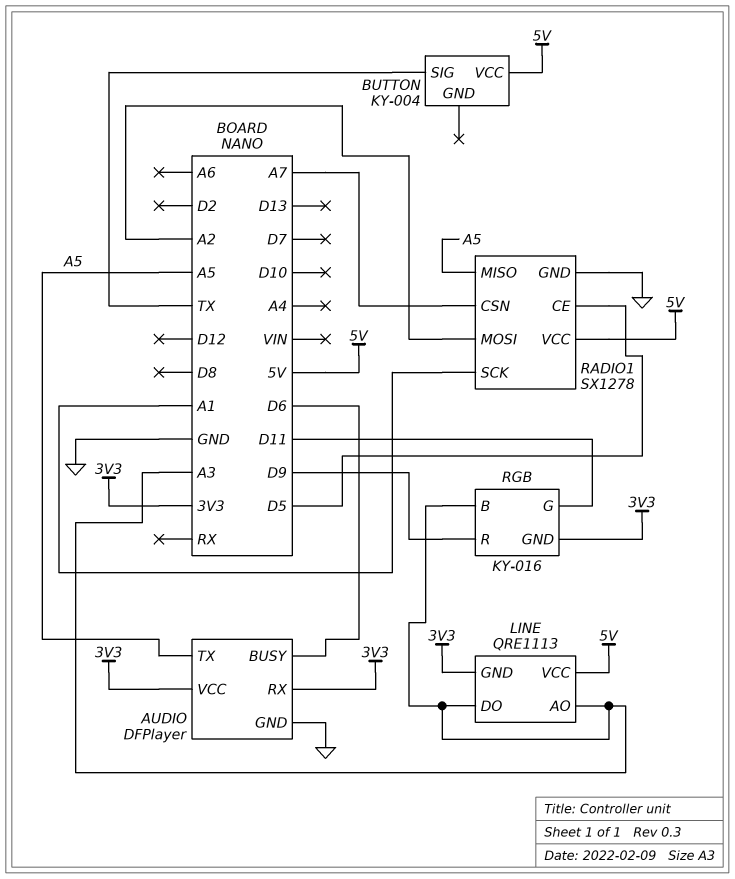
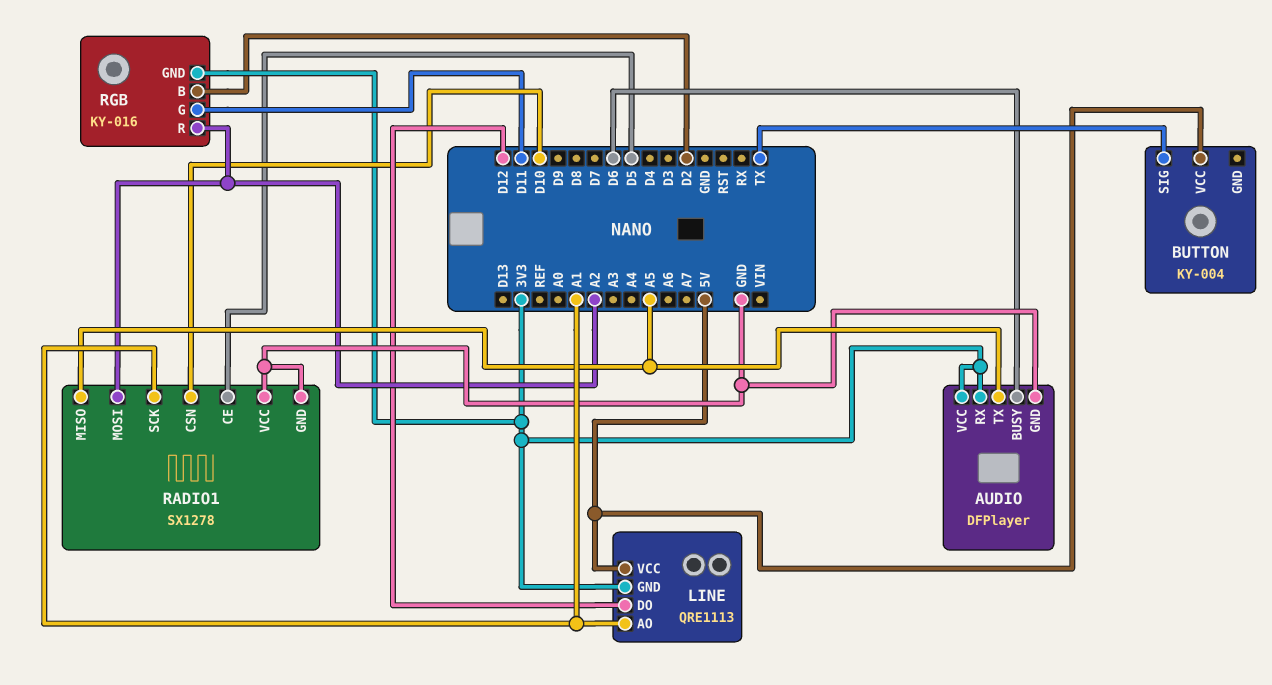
LINE pin AO: A3 -> A1
LINE pin DO: A3 -> D12
RADIO1 pin CSN: A7 -> D10
RADIO1 pin VCC: 5V -> GND
RGB pin B: A3 -> D2
RGB pin R: D9 -> A2

